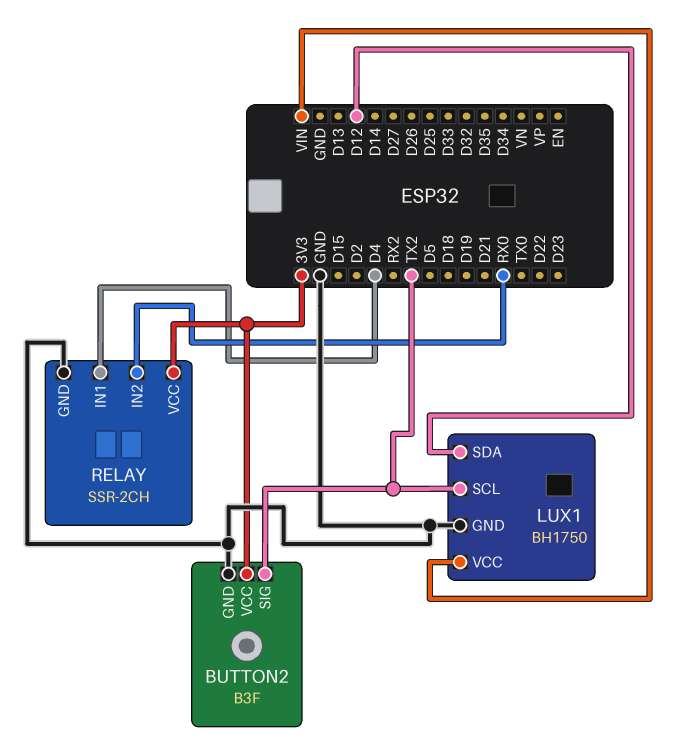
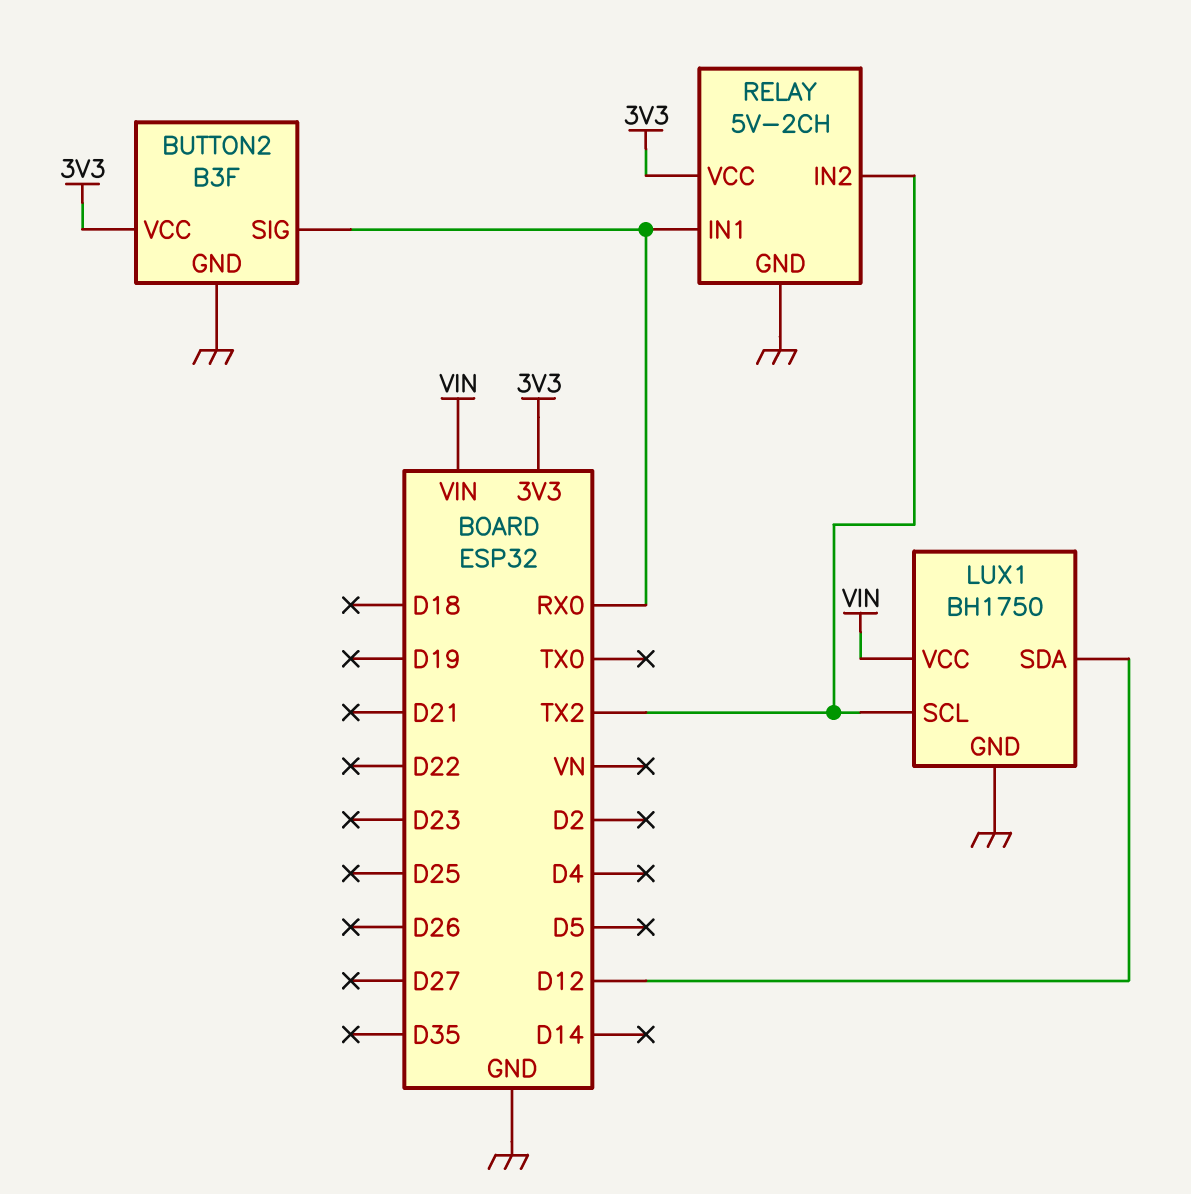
BUTTON2 pin SIG: TX2 -> RX0
RELAY: SSR-2CH -> 5V-2CH
RELAY pin IN1: D4 -> RX0
RELAY pin IN2: RX0 -> TX2

